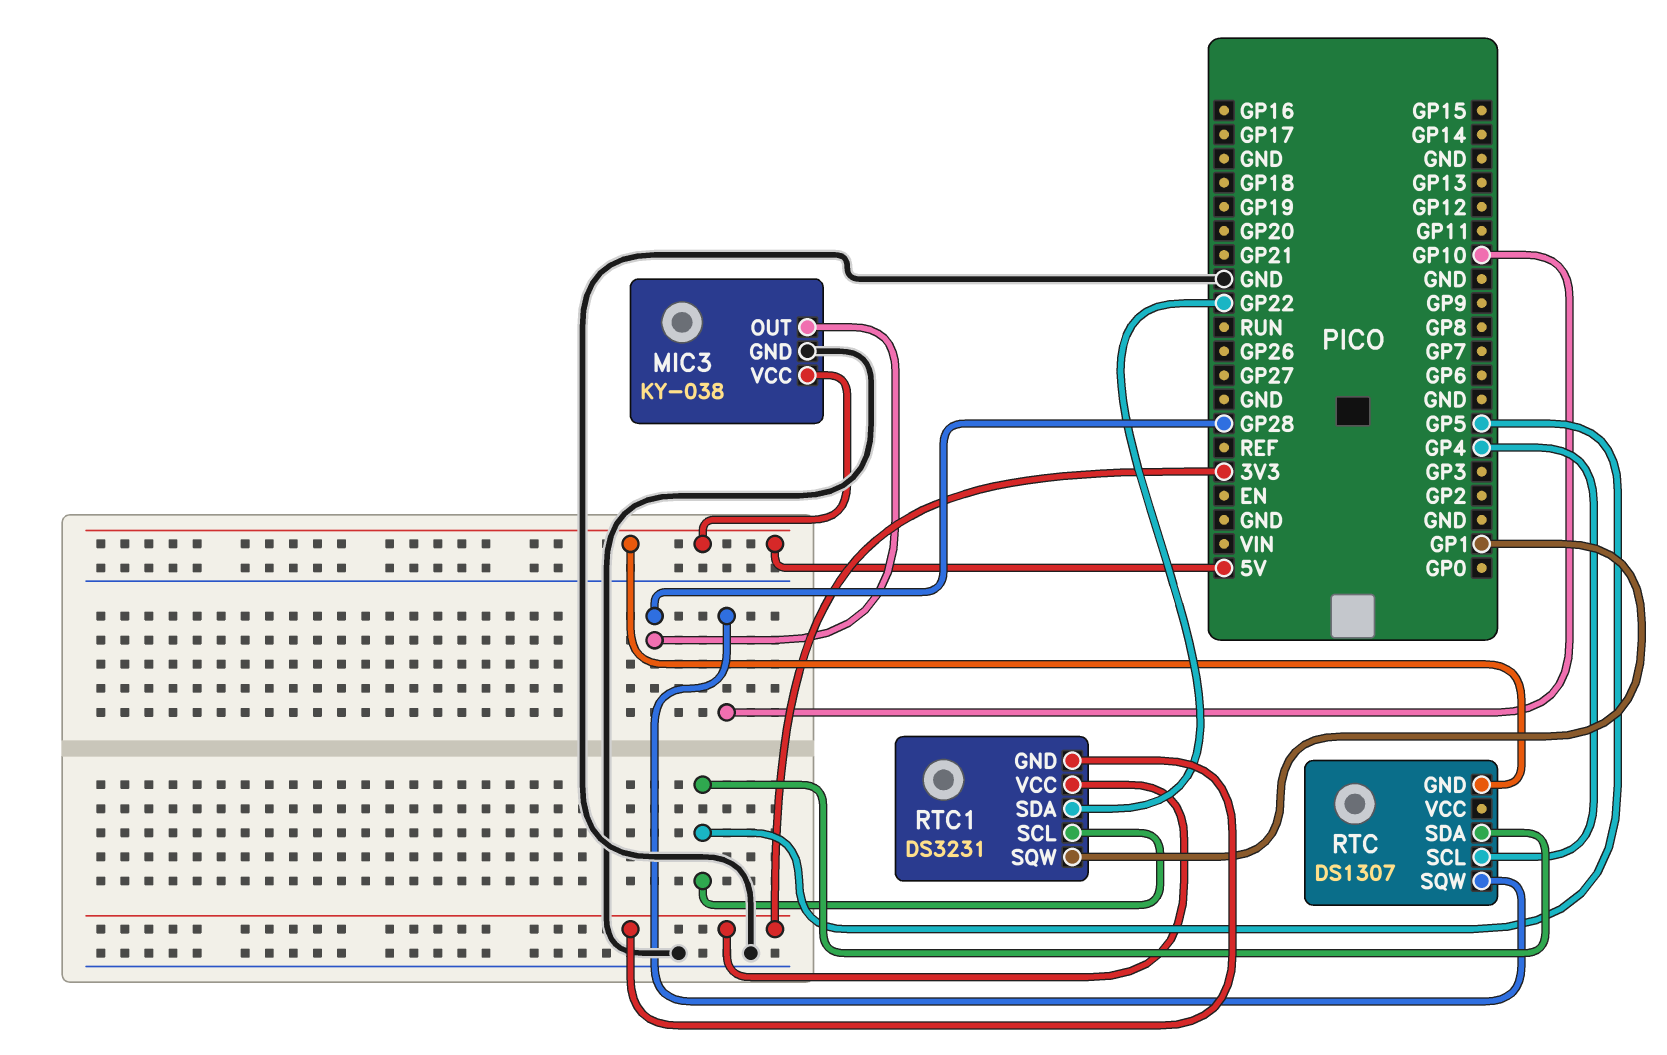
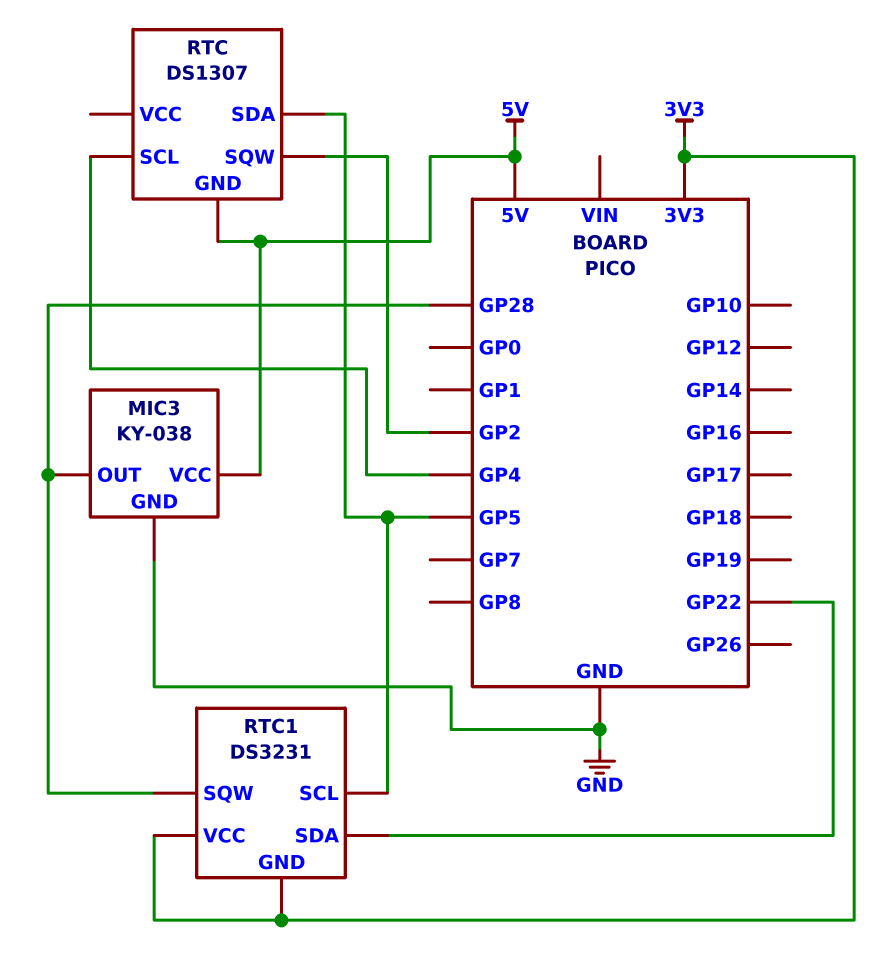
RTC pin SQW: GP10 -> GP2
RTC1 pin SQW: GP1 -> GP28

